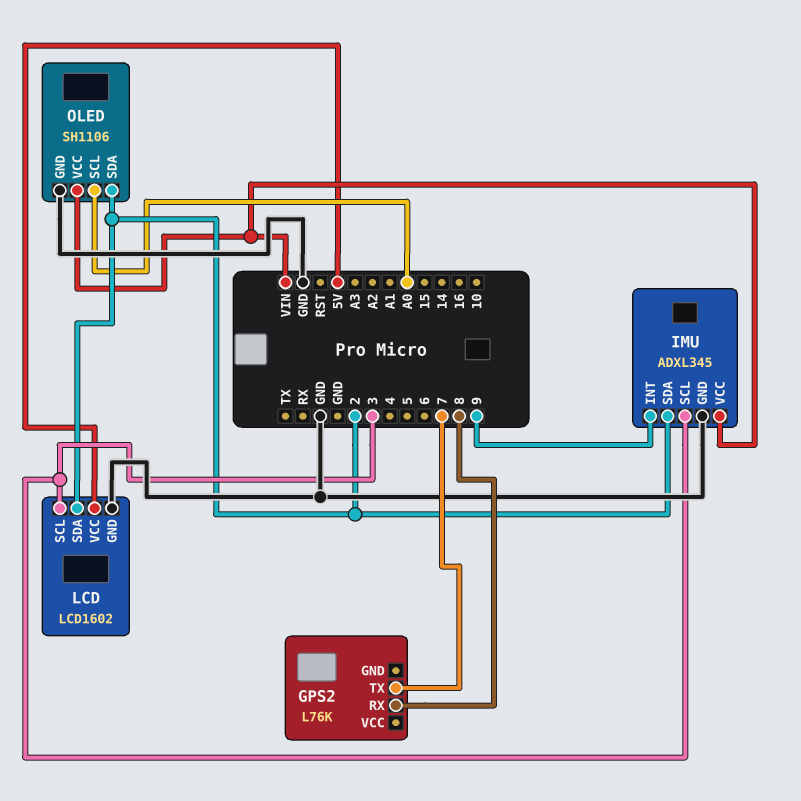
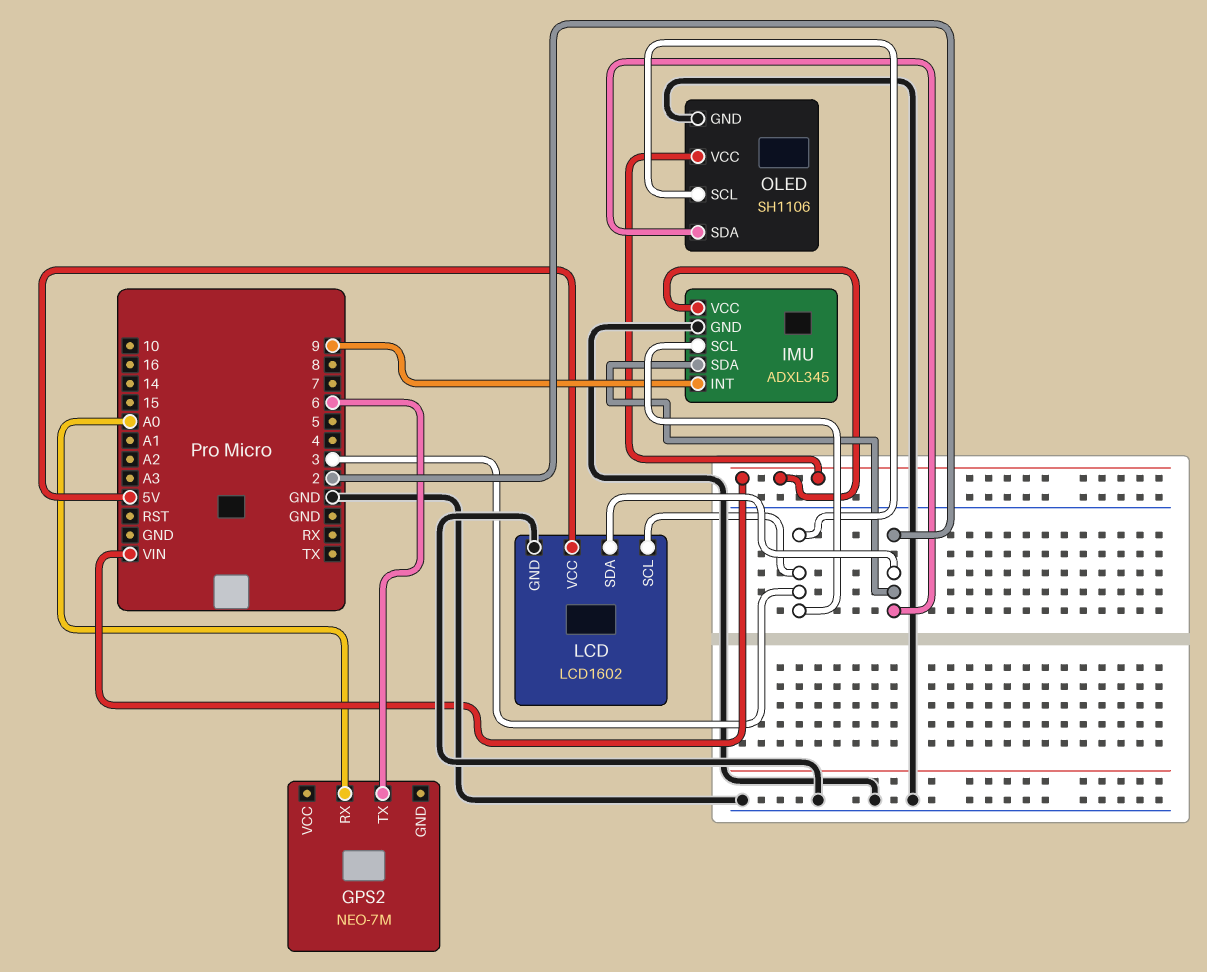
GPS2: L76K -> NEO-7M
GPS2 pin RX: 8 -> A0
GPS2 pin TX: 7 -> 6
OLED pin SCL: A0 -> 3

